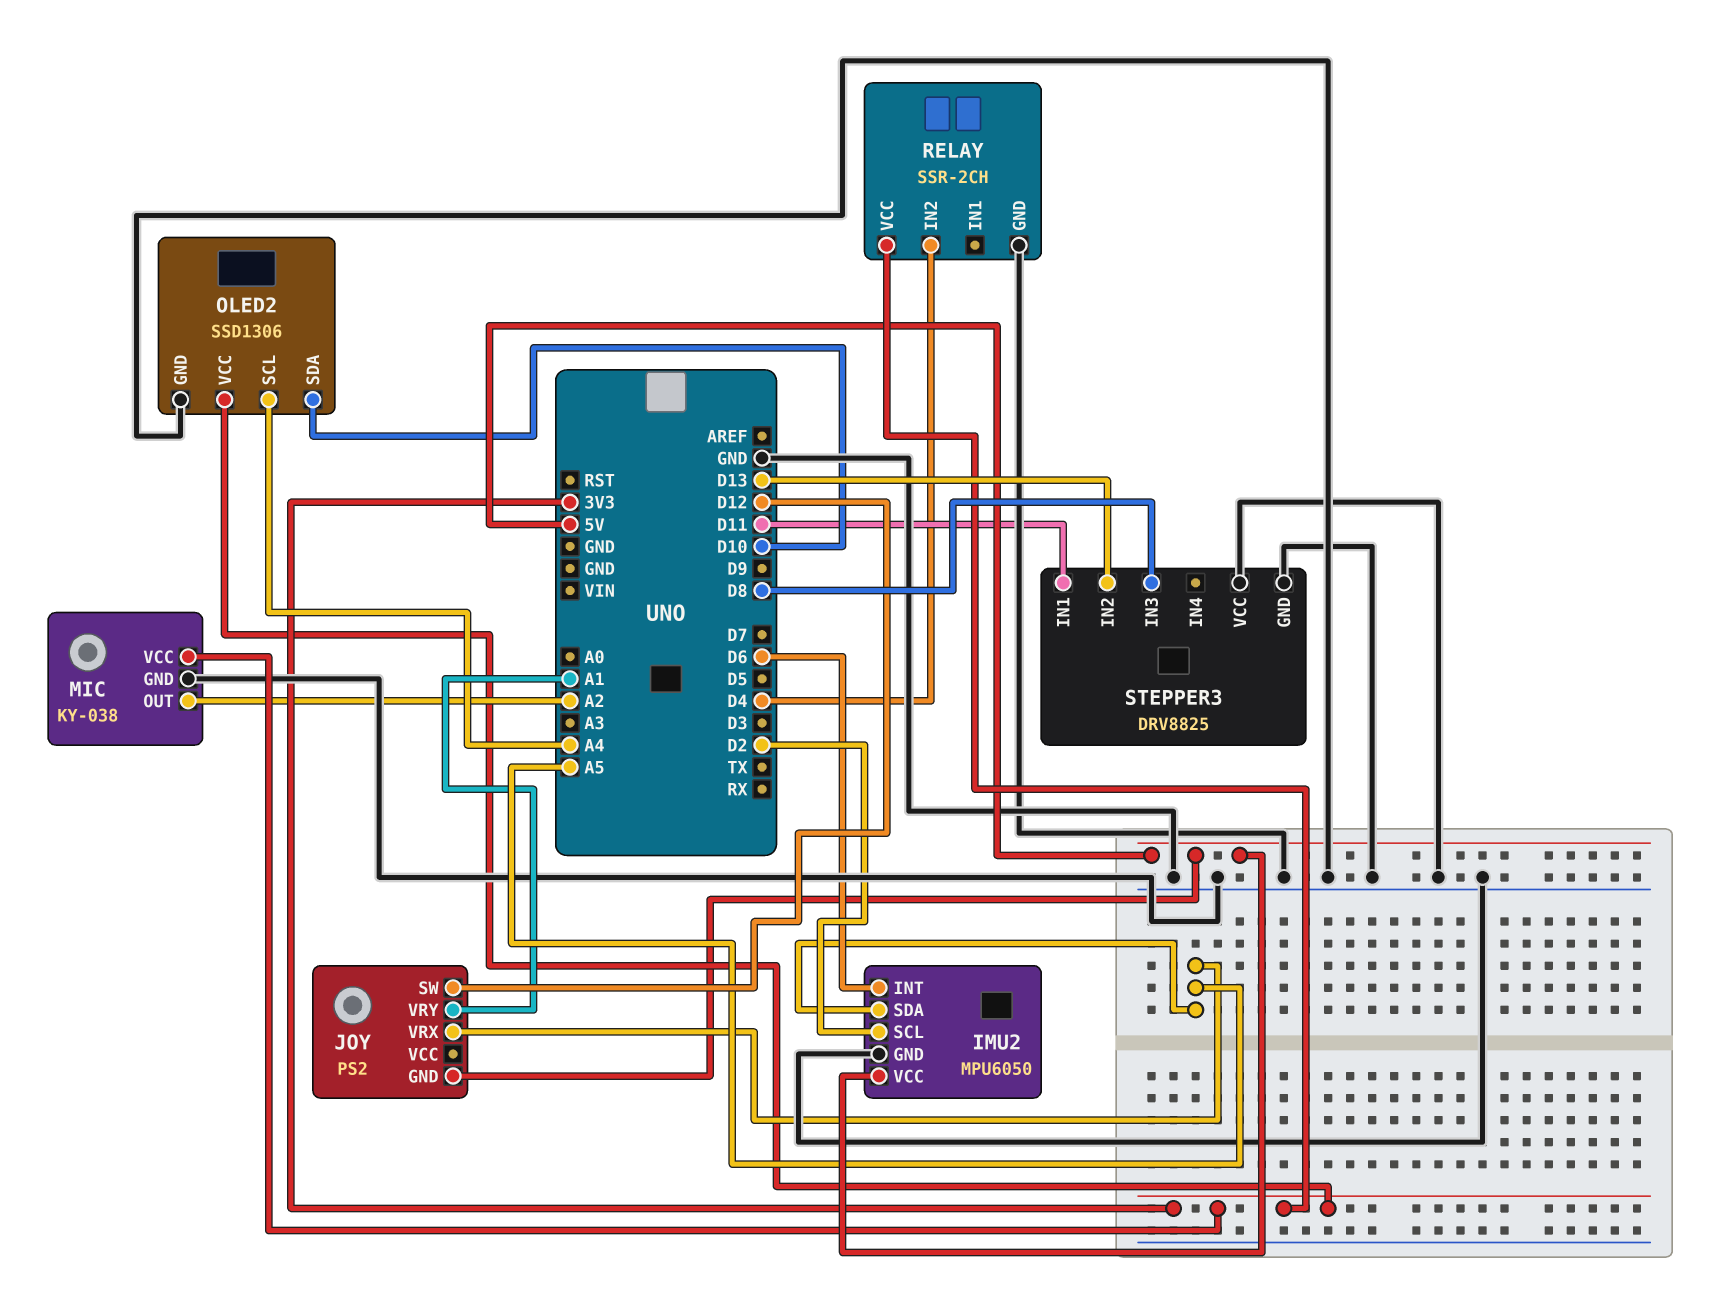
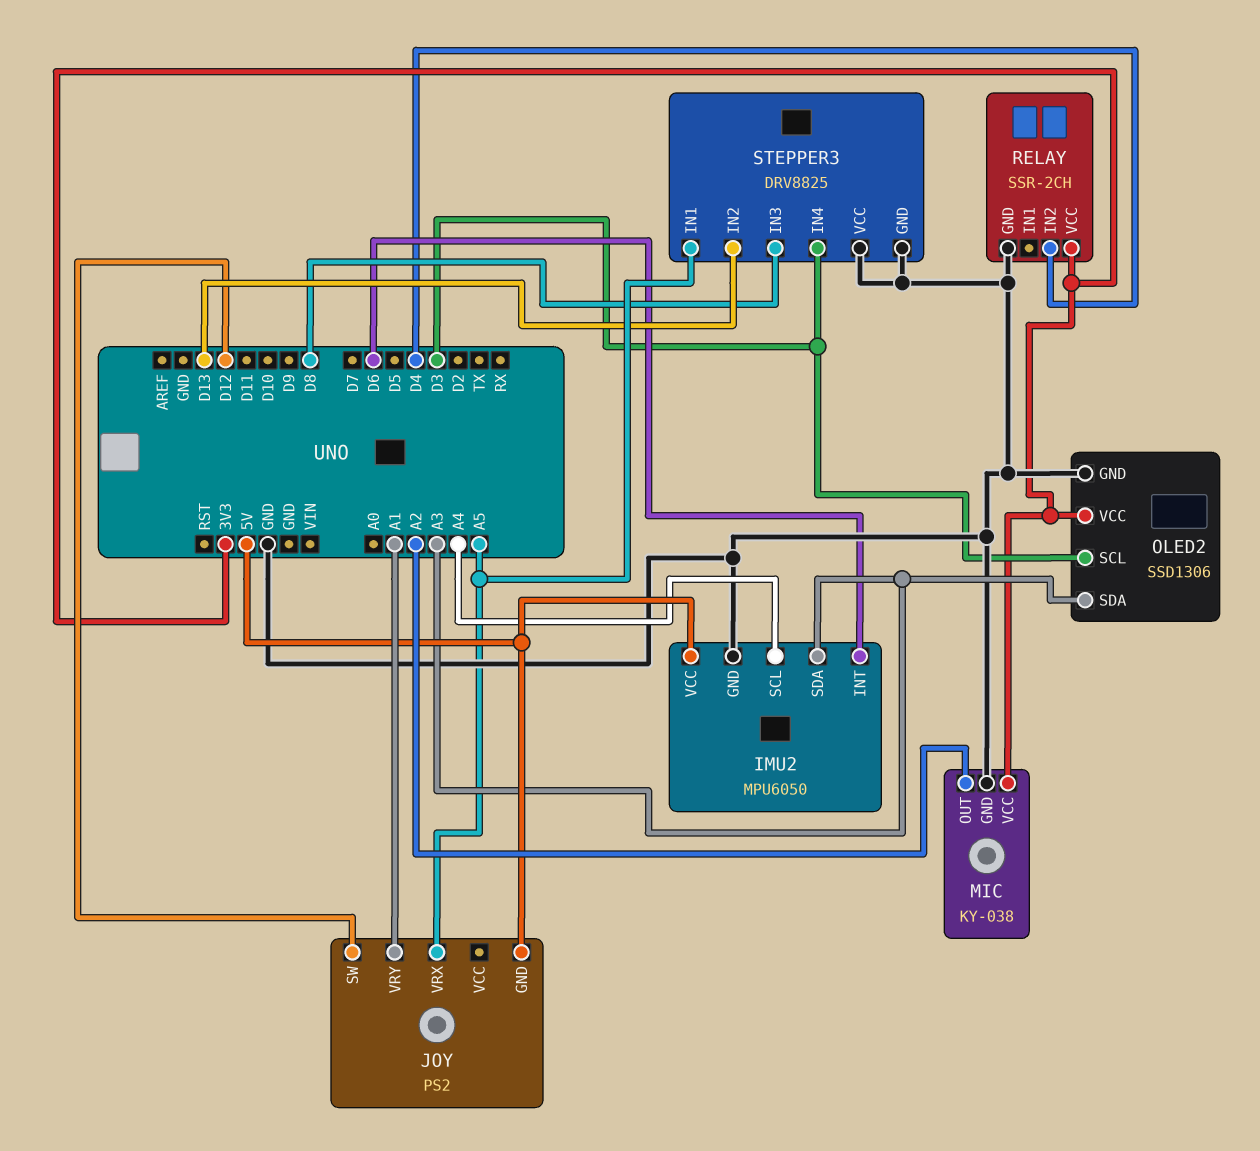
IMU2 pin SCL: D2 -> A4
IMU2 pin SDA: A5 -> A3
OLED2 pin SCL: A4 -> D3
OLED2 pin SDA: D10 -> A3
STEPPER3 pin IN1: D11 -> A5
STEPPER3 pin IN4: none -> D3

